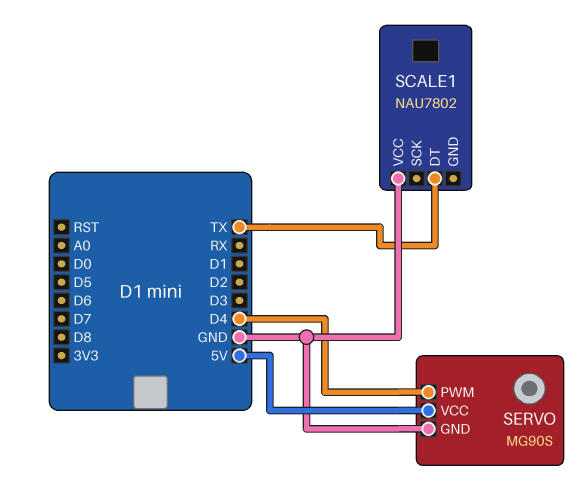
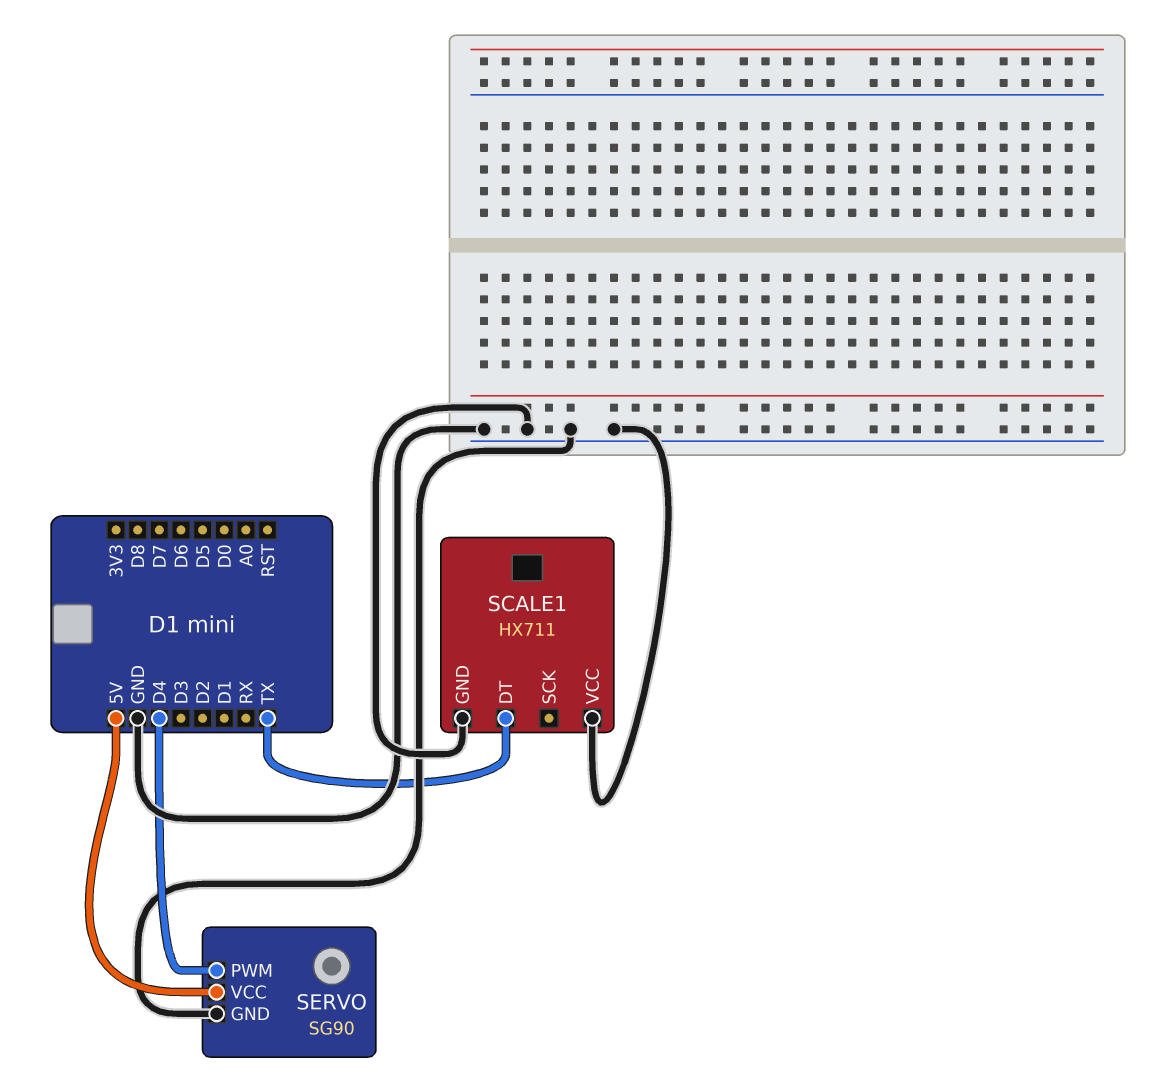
SCALE1: NAU7802 -> HX711
SCALE1 pin GND: none -> GND
SERVO: MG90S -> SG90

